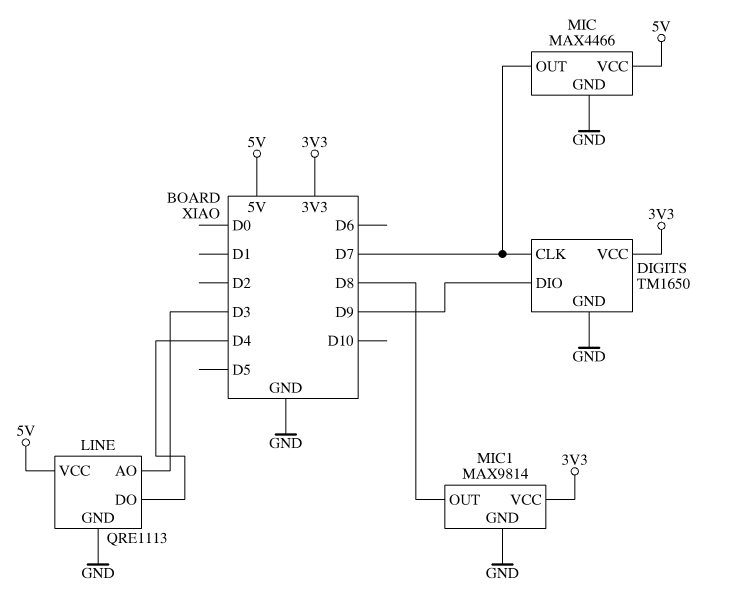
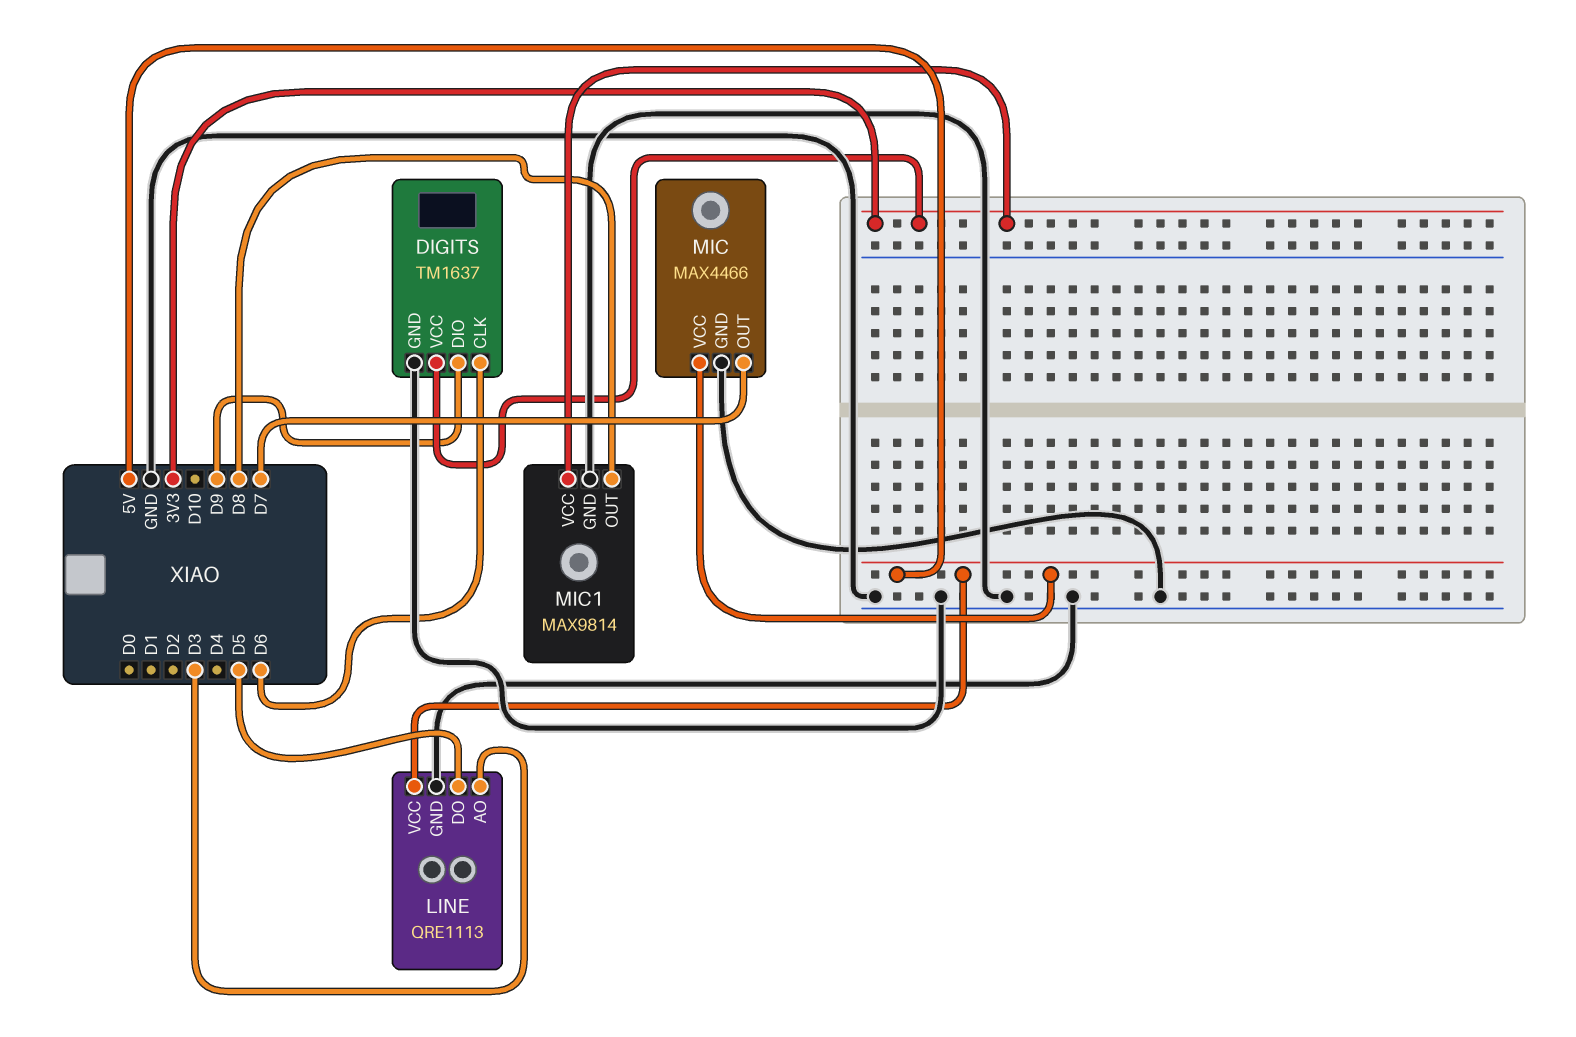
DIGITS: TM1650 -> TM1637
DIGITS pin CLK: D7 -> D6
LINE pin DO: D4 -> D5

